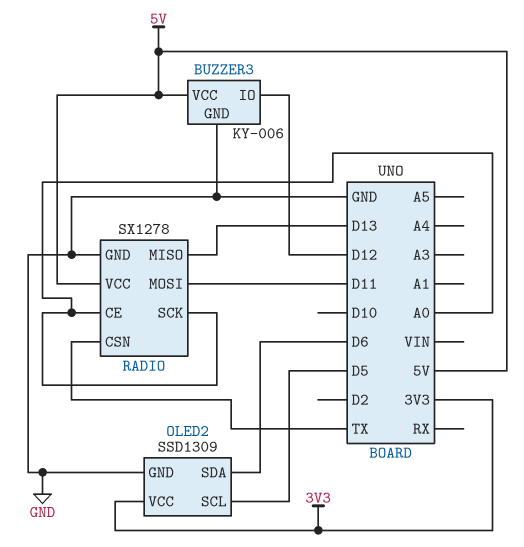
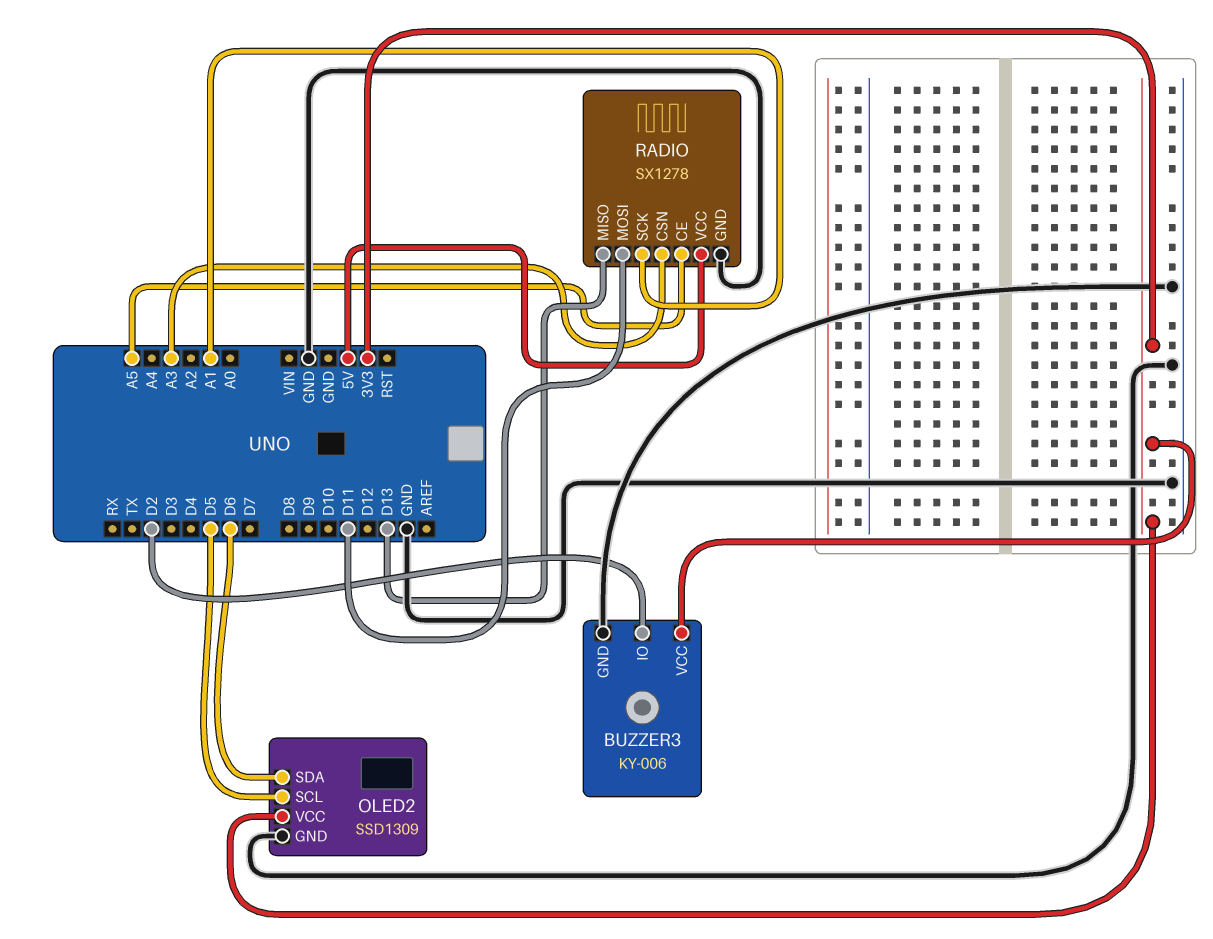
BUZZER3 pin IO: D12 -> D2
BUZZER3 pin VCC: 5V -> 3V3
RADIO pin CE: A0 -> A5
RADIO pin CSN: TX -> A3
RADIO pin SCK: A0 -> A1

